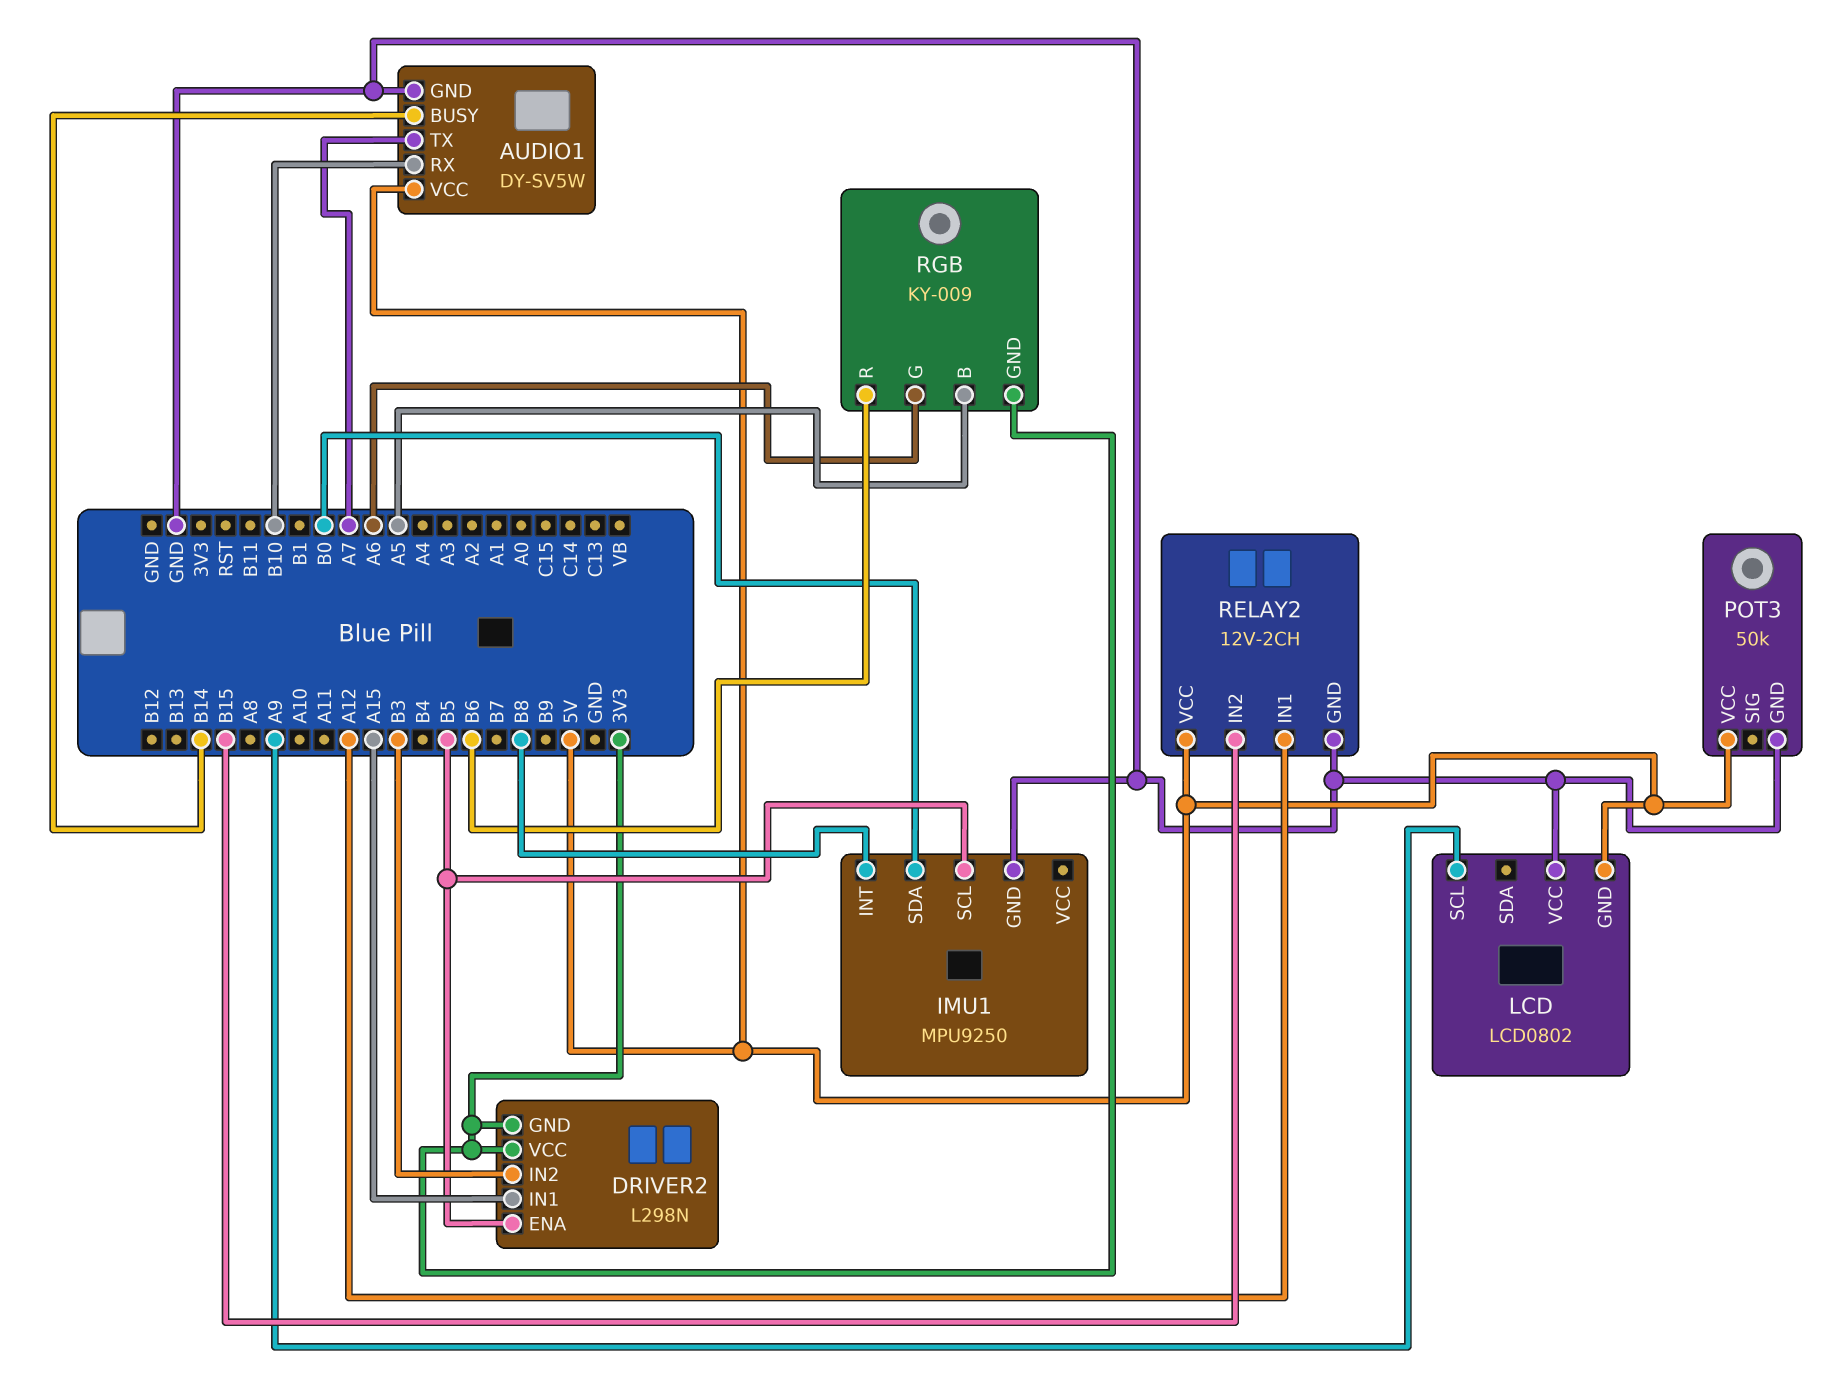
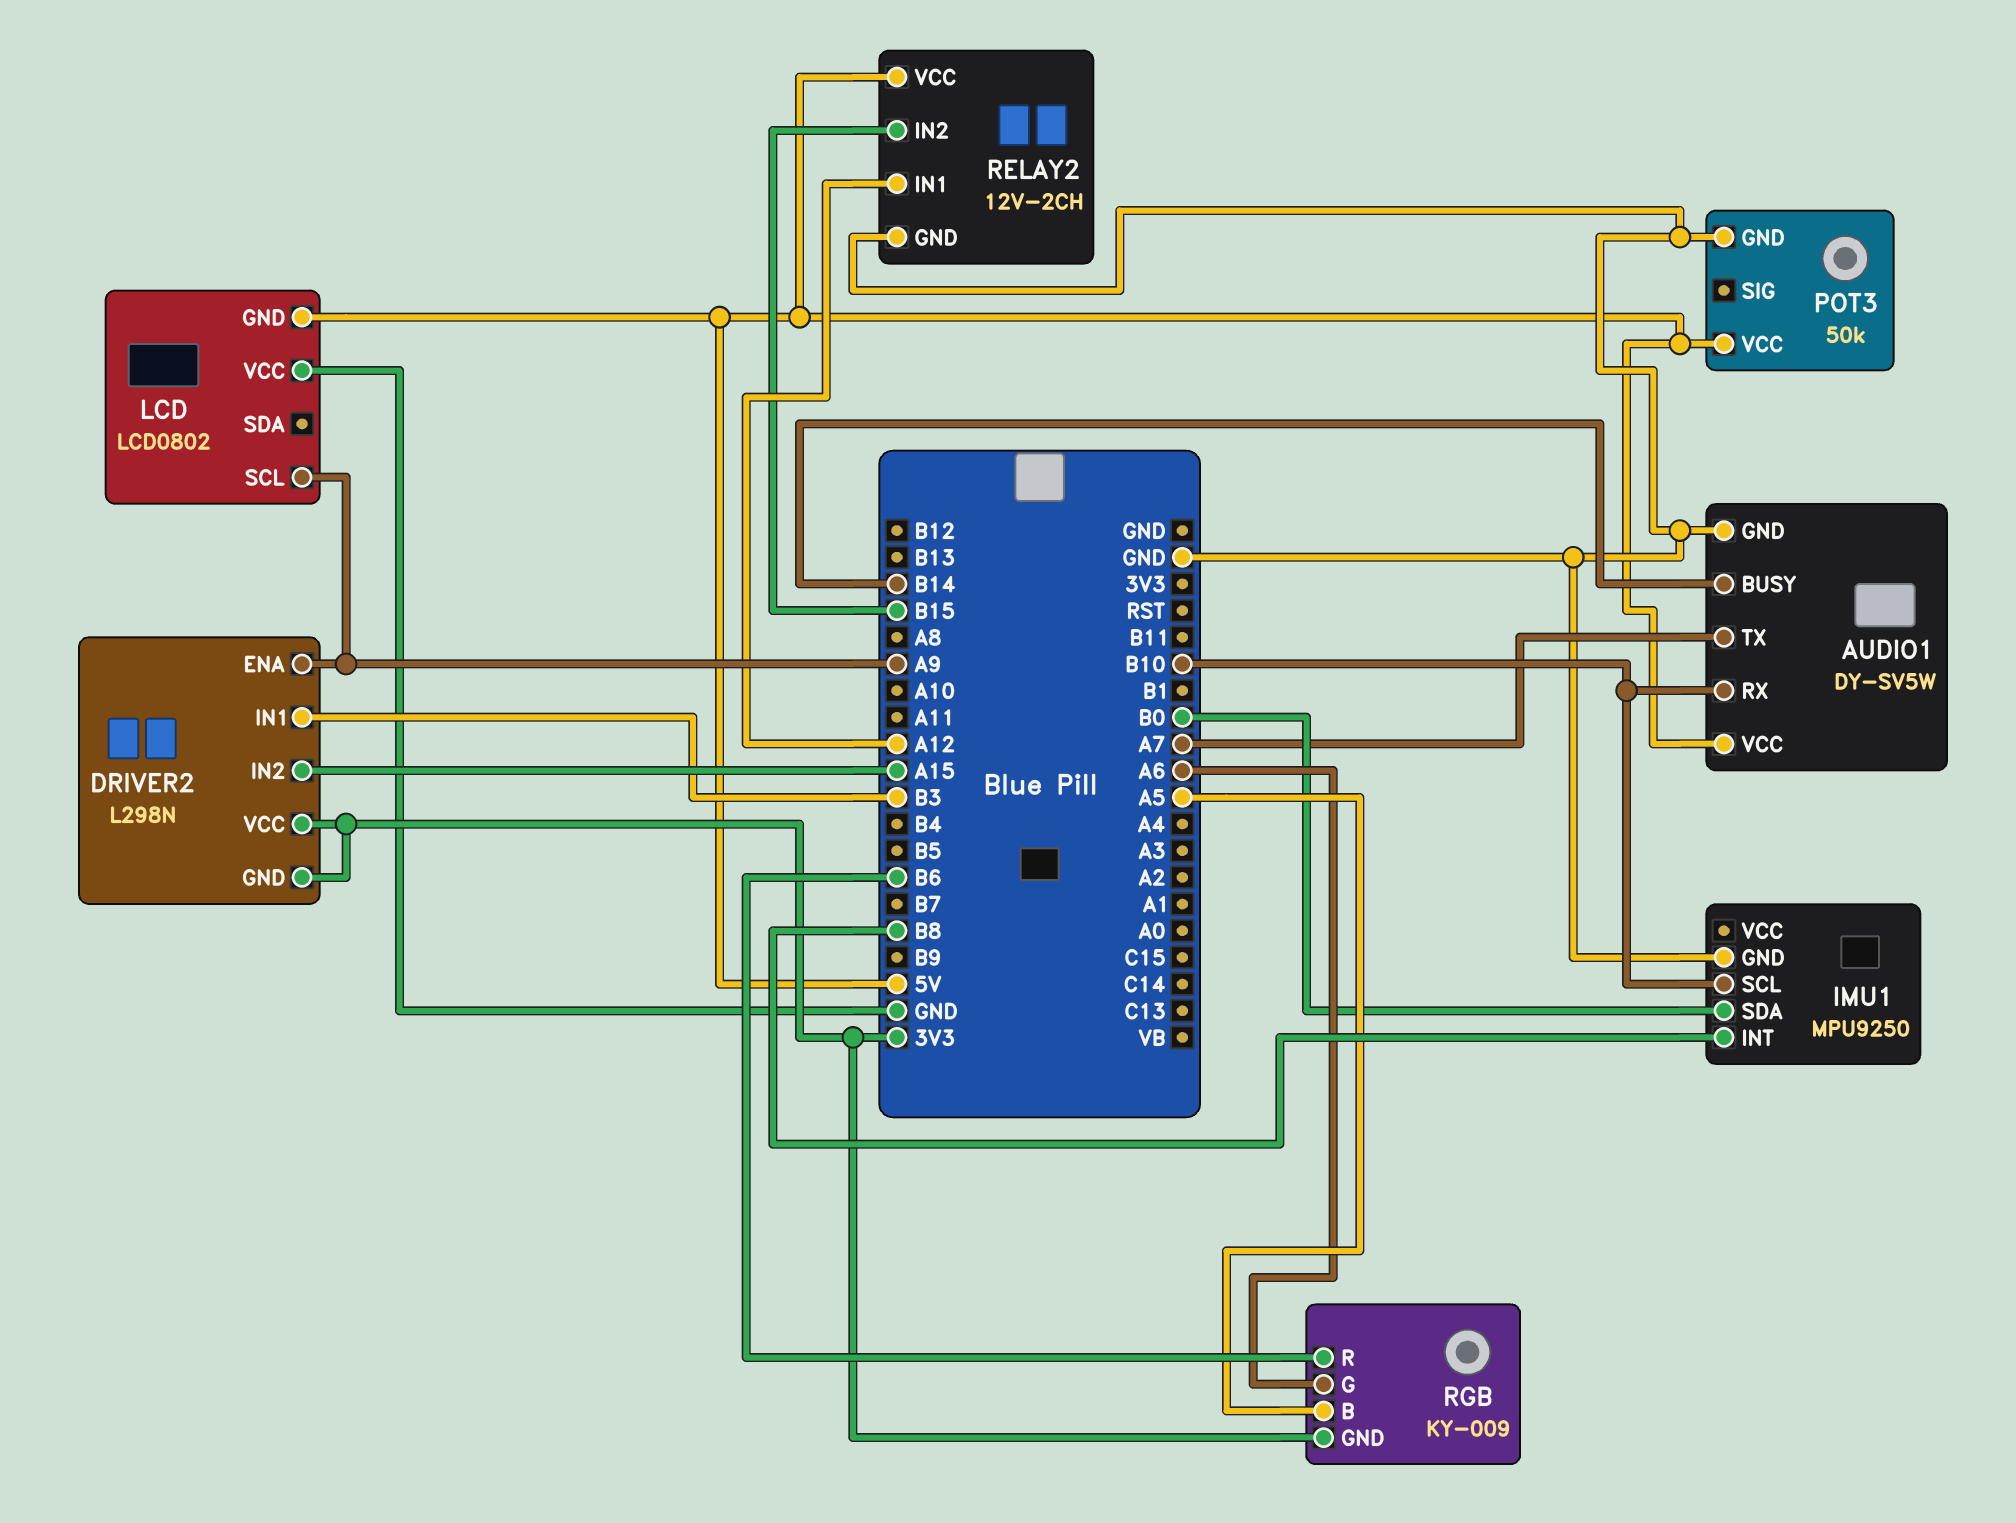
DRIVER2 pin ENA: B5 -> A9
DRIVER2 pin IN1: A15 -> B3
DRIVER2 pin IN2: B3 -> A15
IMU1 pin SCL: B5 -> B10

